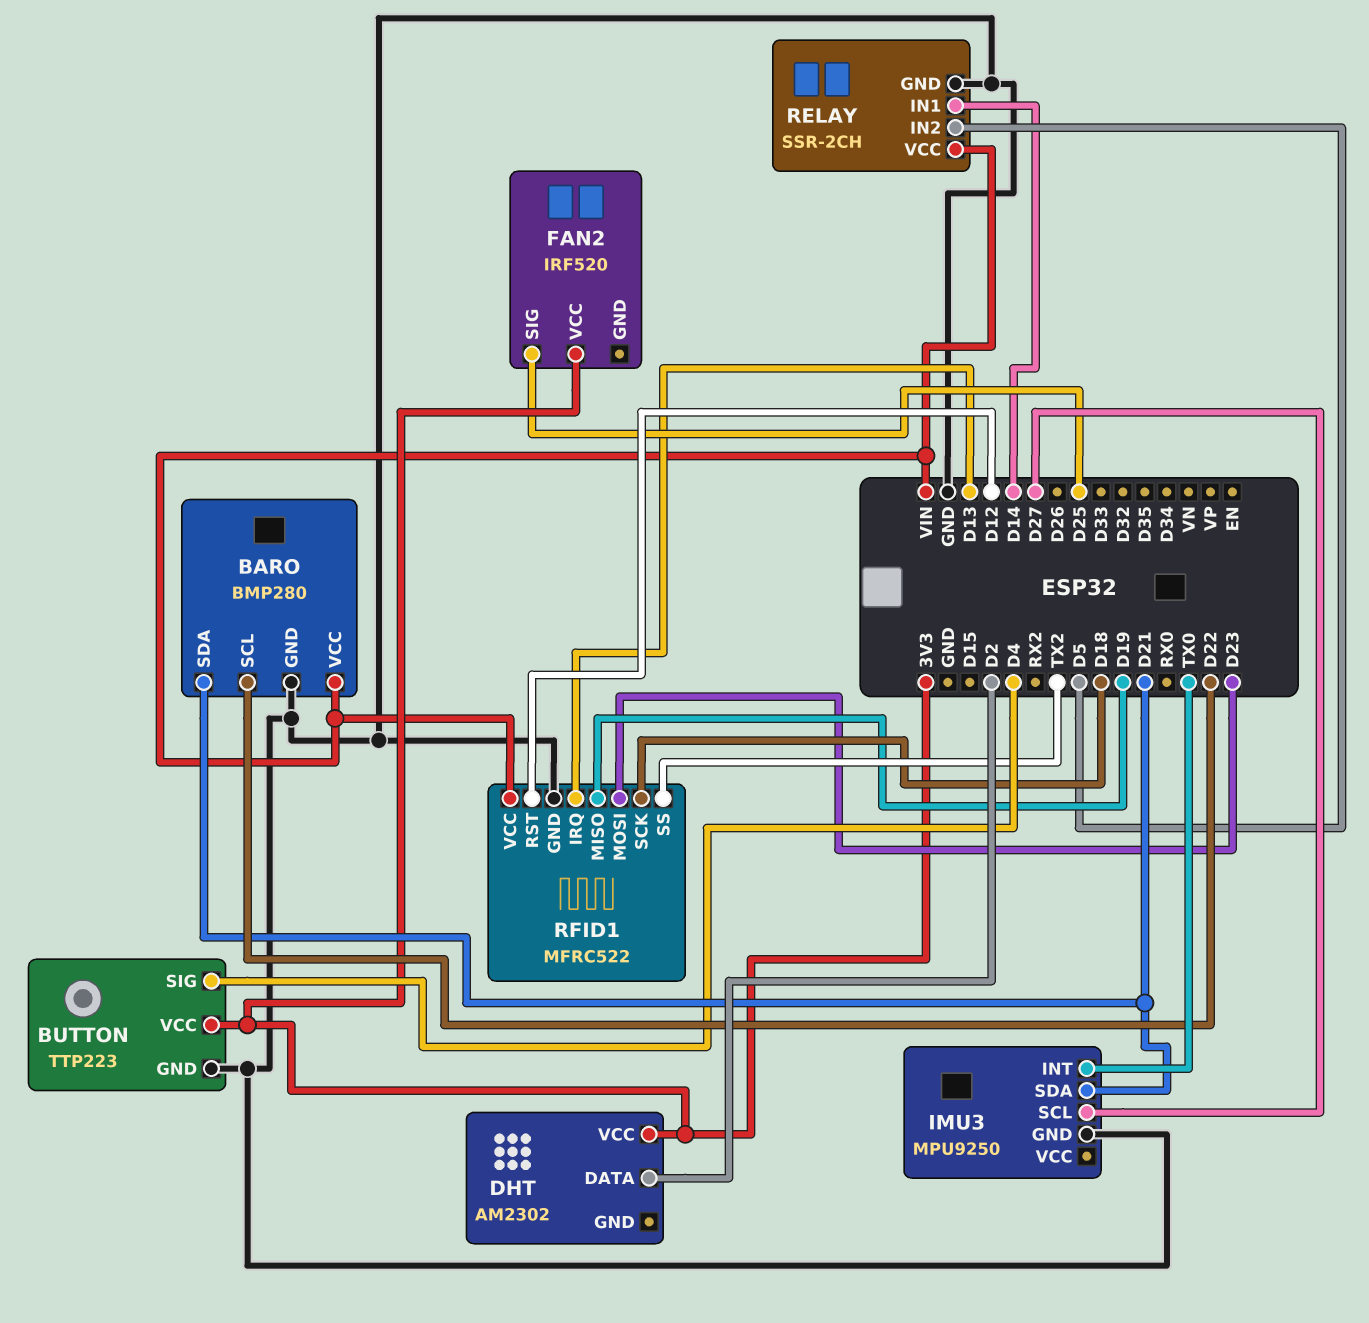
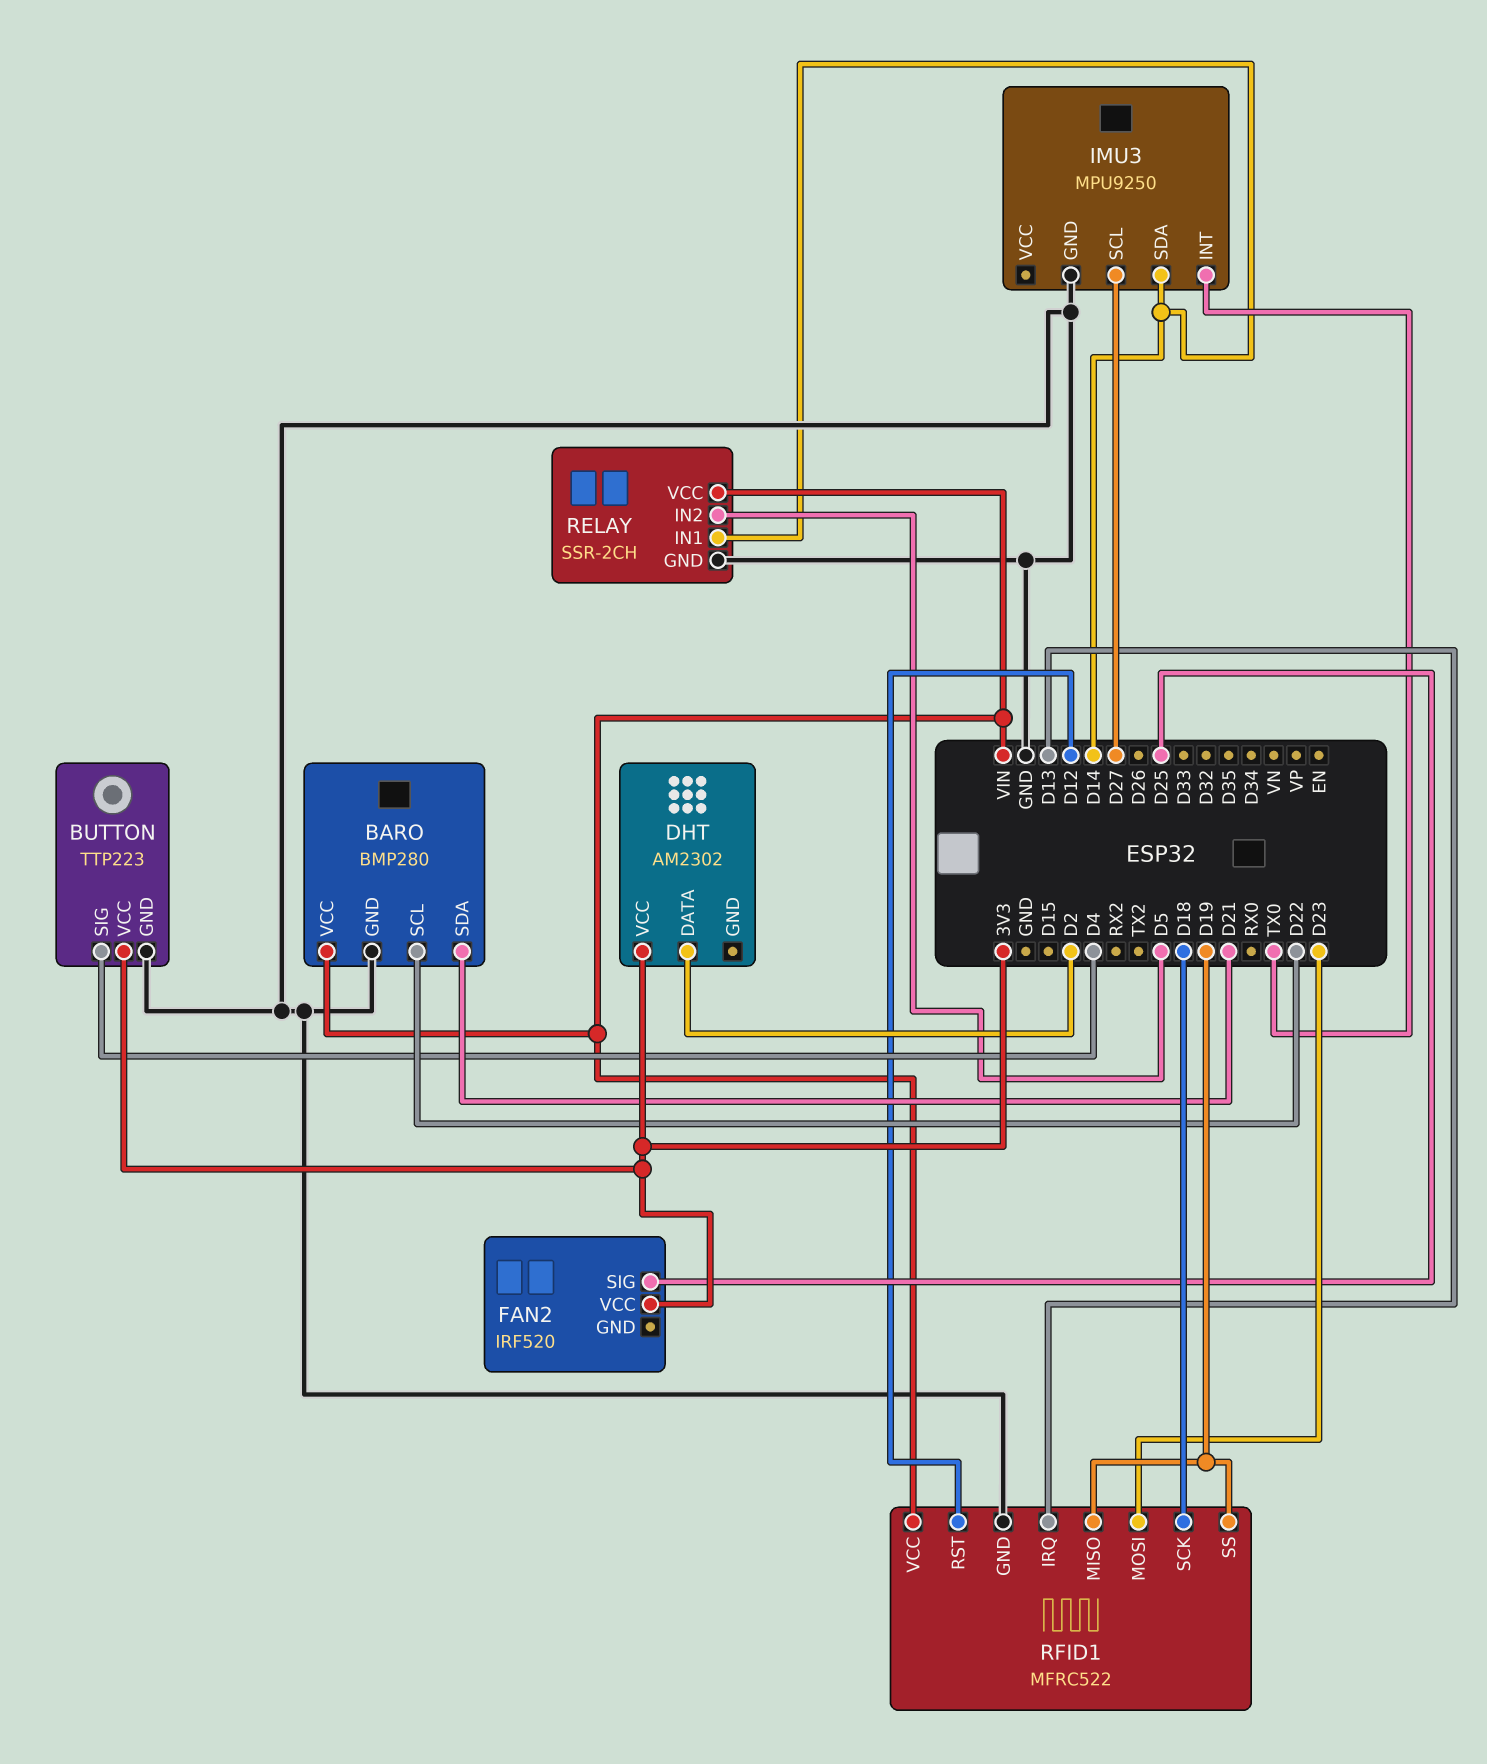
IMU3 pin SDA: D21 -> D14
RFID1 pin SS: TX2 -> D19

